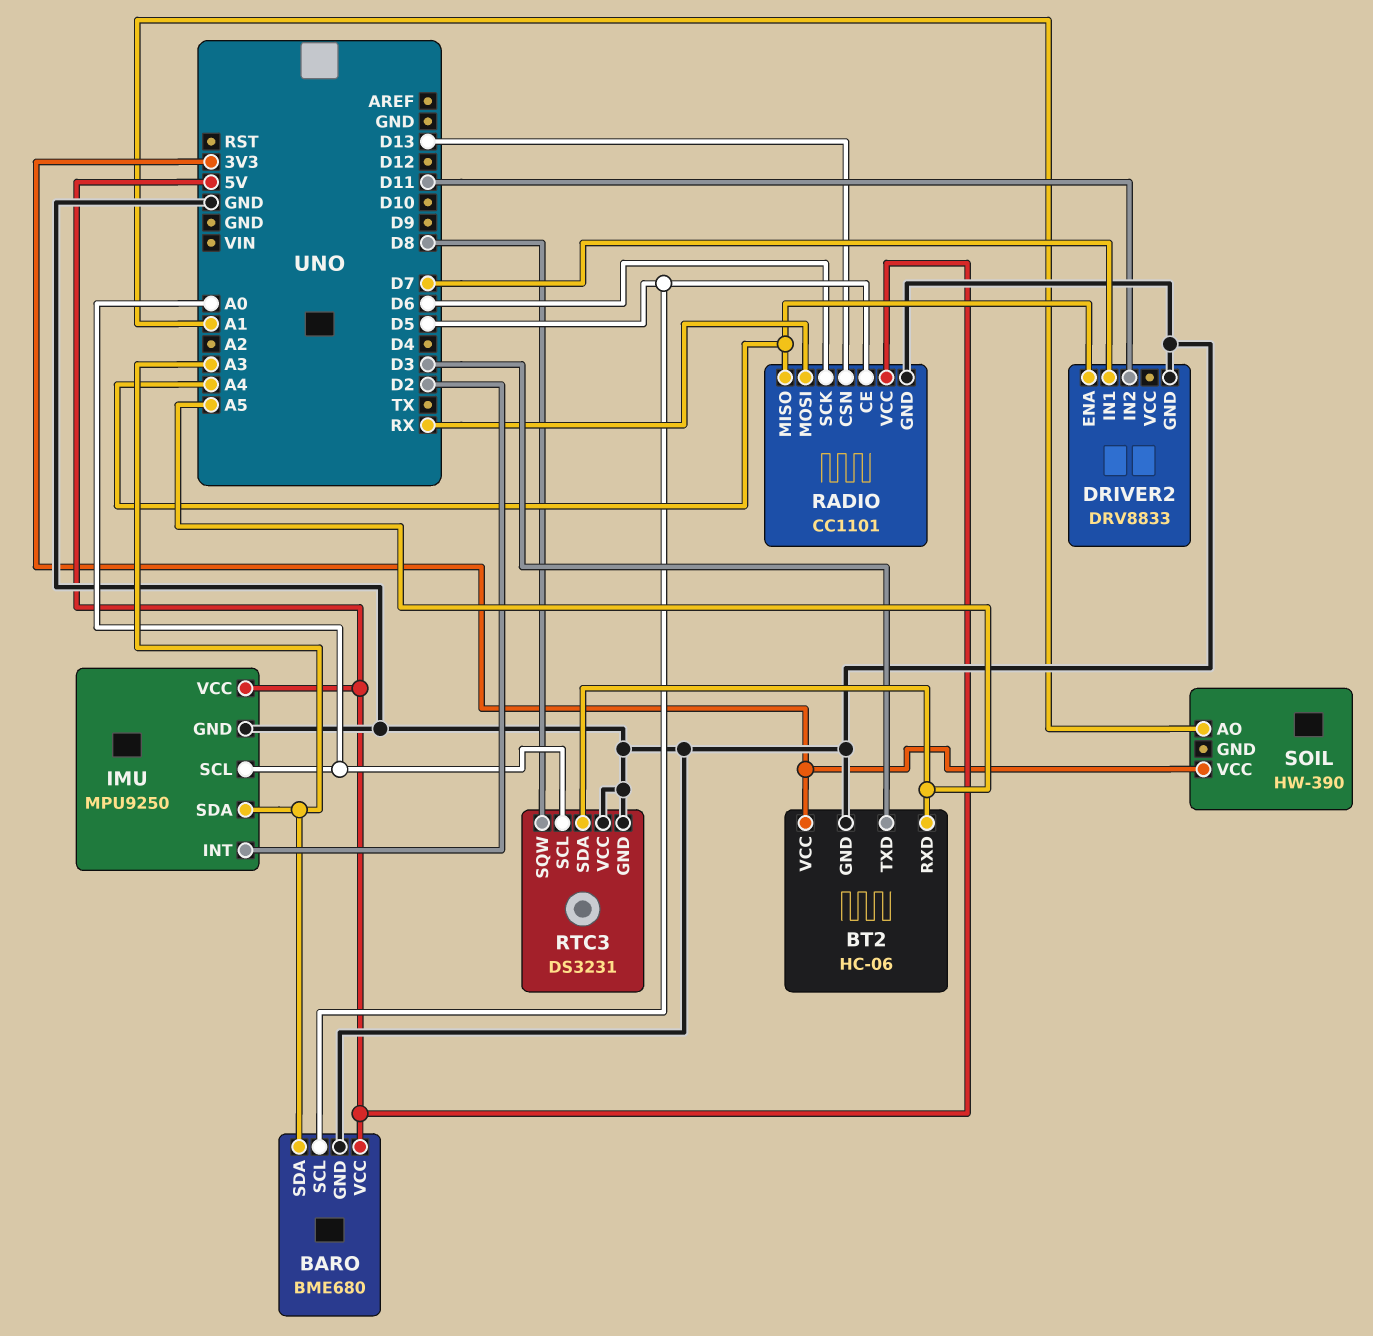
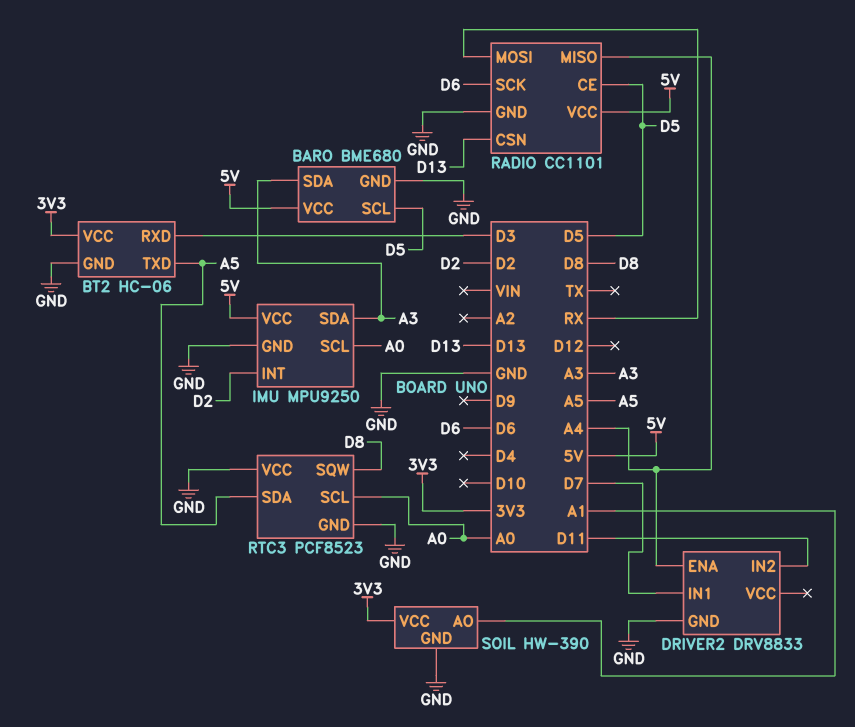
BT2 pin RXD: A5 -> D3
BT2 pin TXD: D3 -> A5
RTC3: DS3231 -> PCF8523
SOIL pin GND: none -> GND

